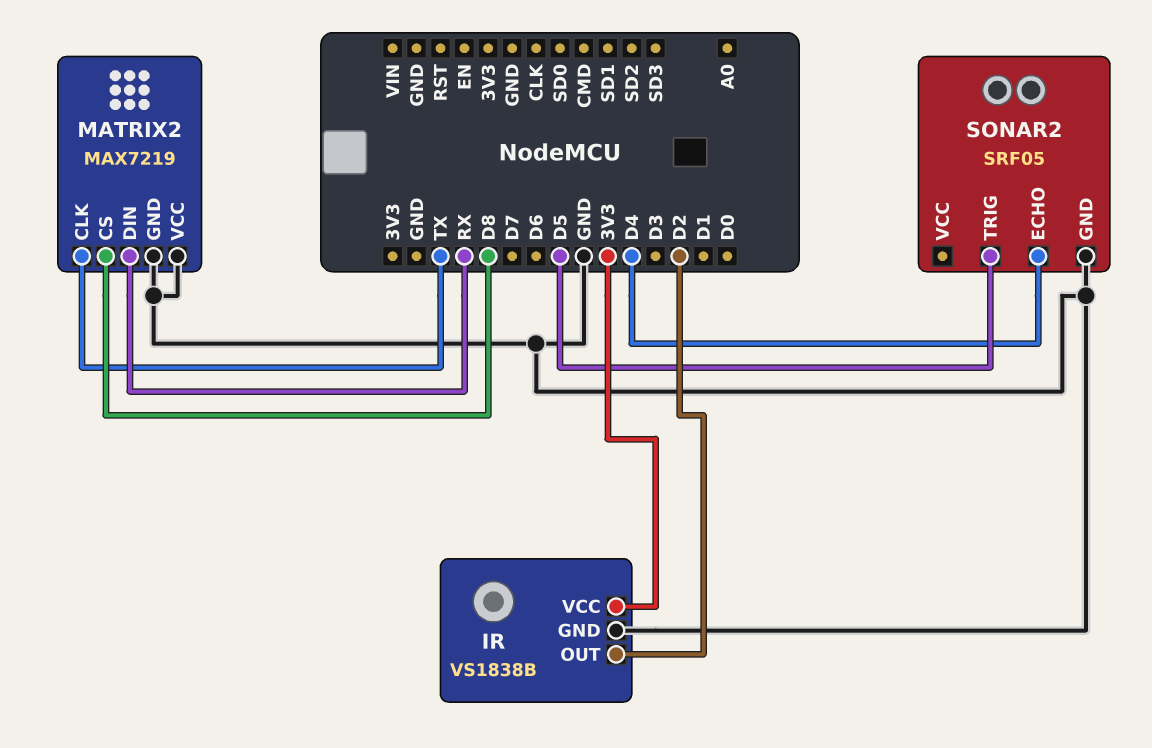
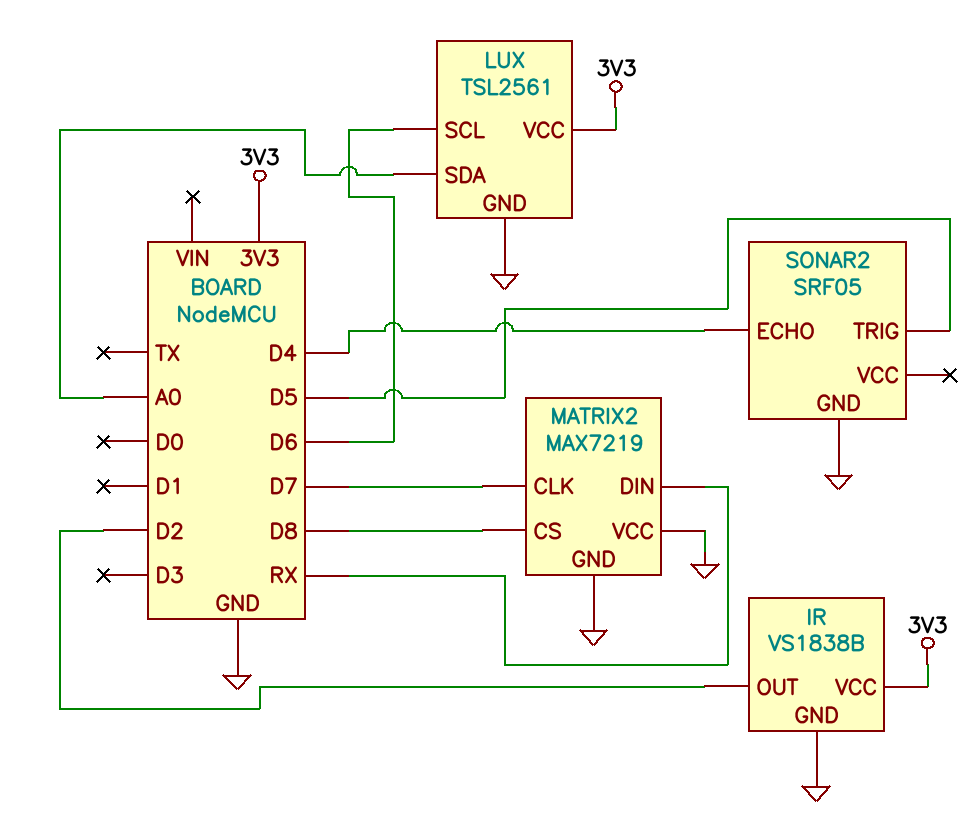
LUX: none -> TSL2561
LUX pin GND: none -> GND
LUX pin SCL: none -> D6
LUX pin SDA: none -> A0
LUX pin VCC: none -> 3V3
MATRIX2 pin CLK: TX -> D7

